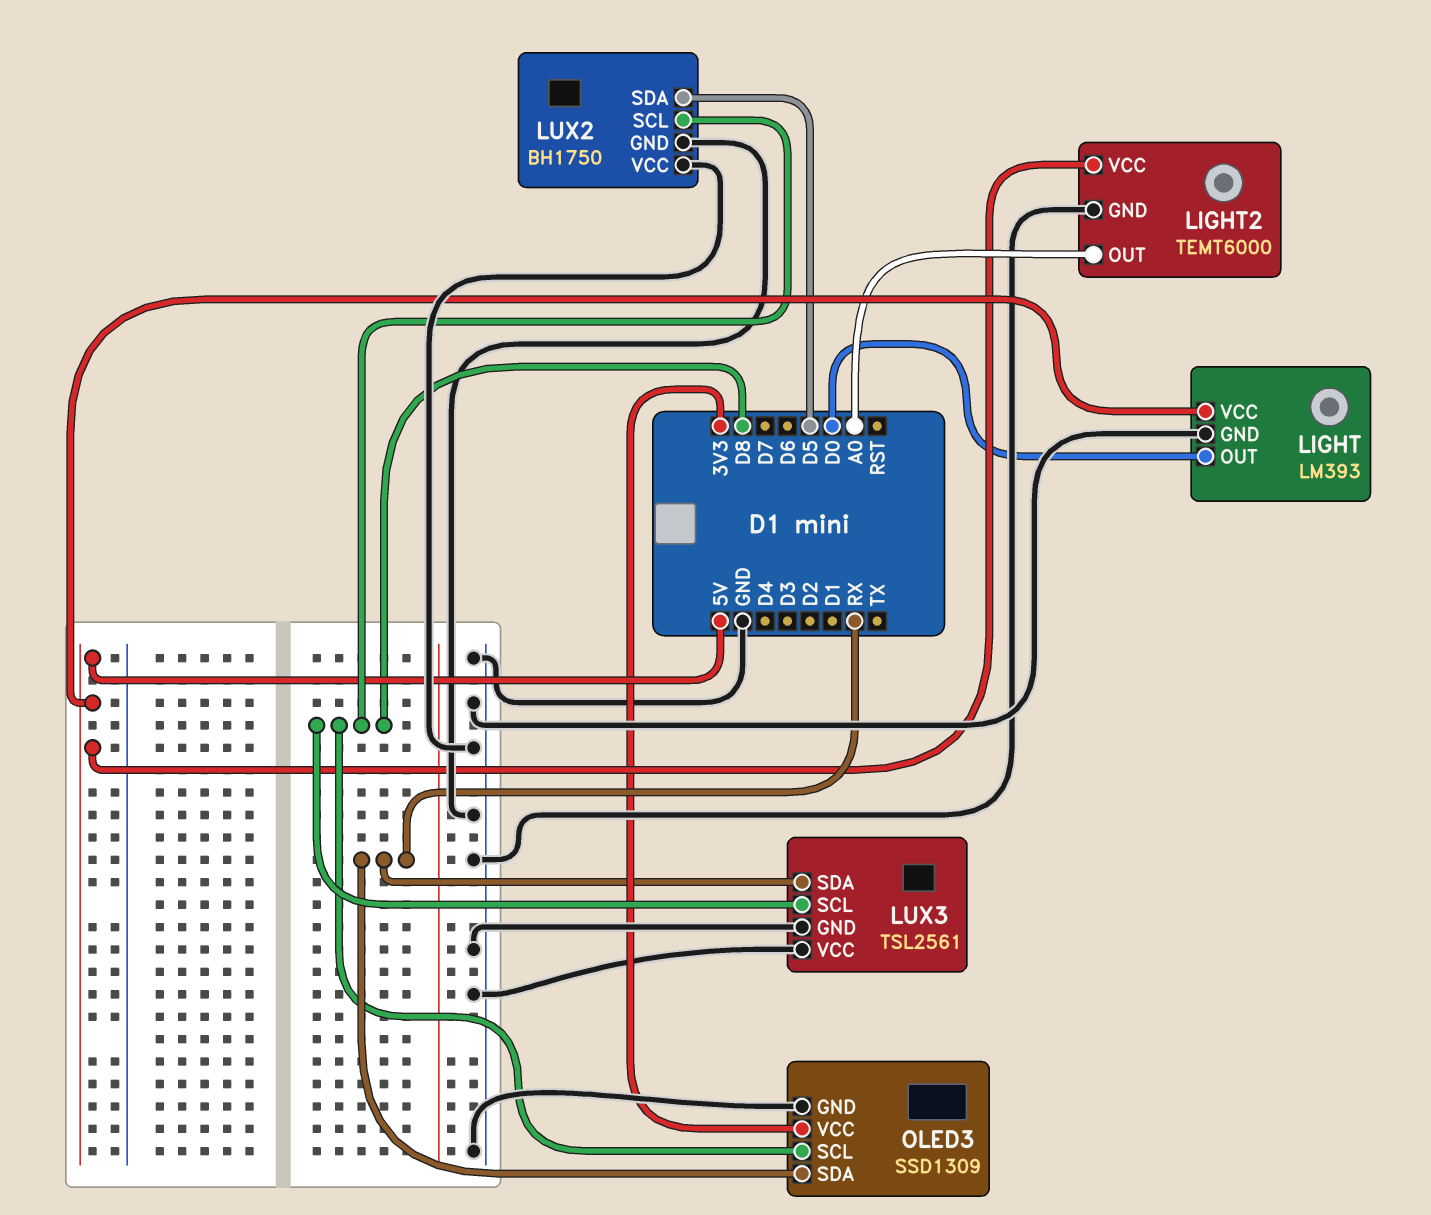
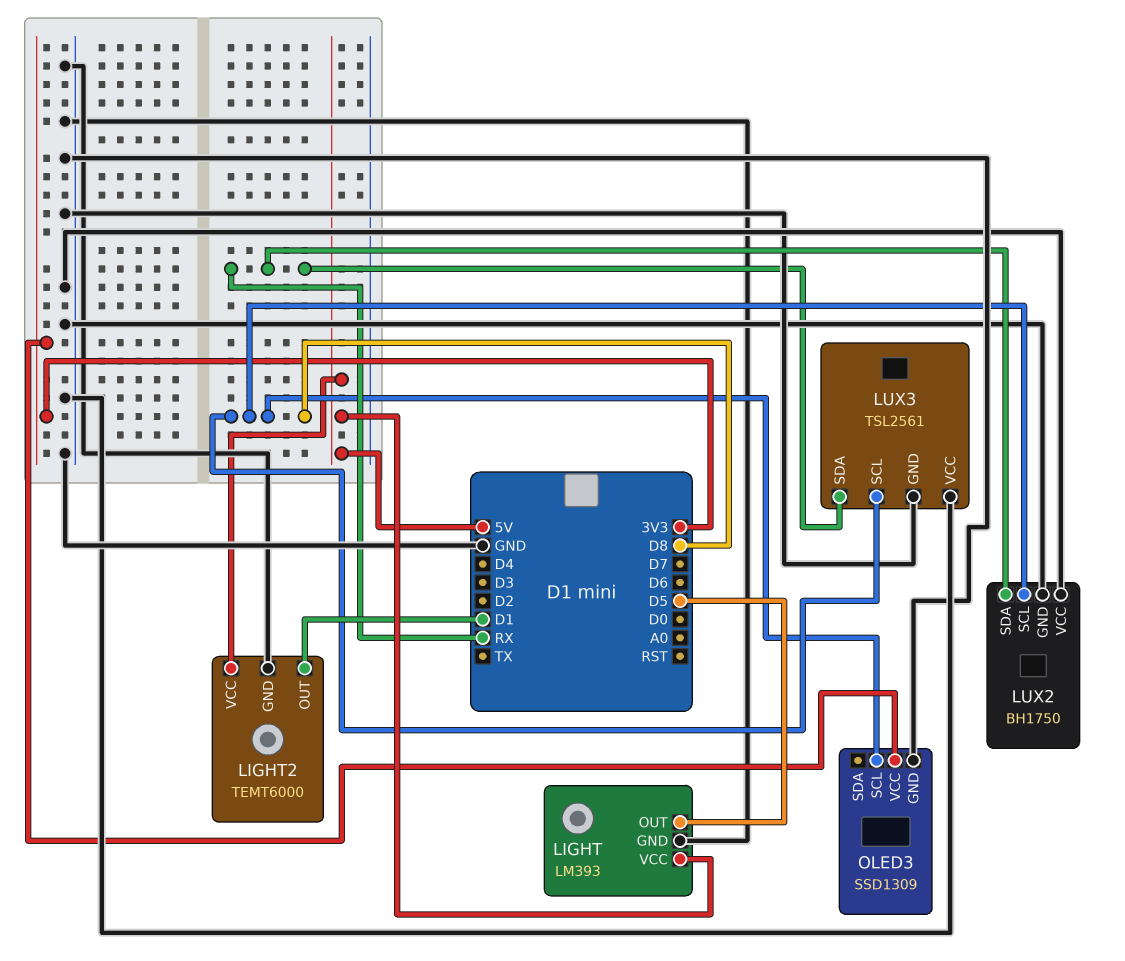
LIGHT pin OUT: D0 -> D5
LIGHT2 pin OUT: A0 -> D1
LUX2 pin SDA: D5 -> RX
OLED3 pin SDA: RX -> none

